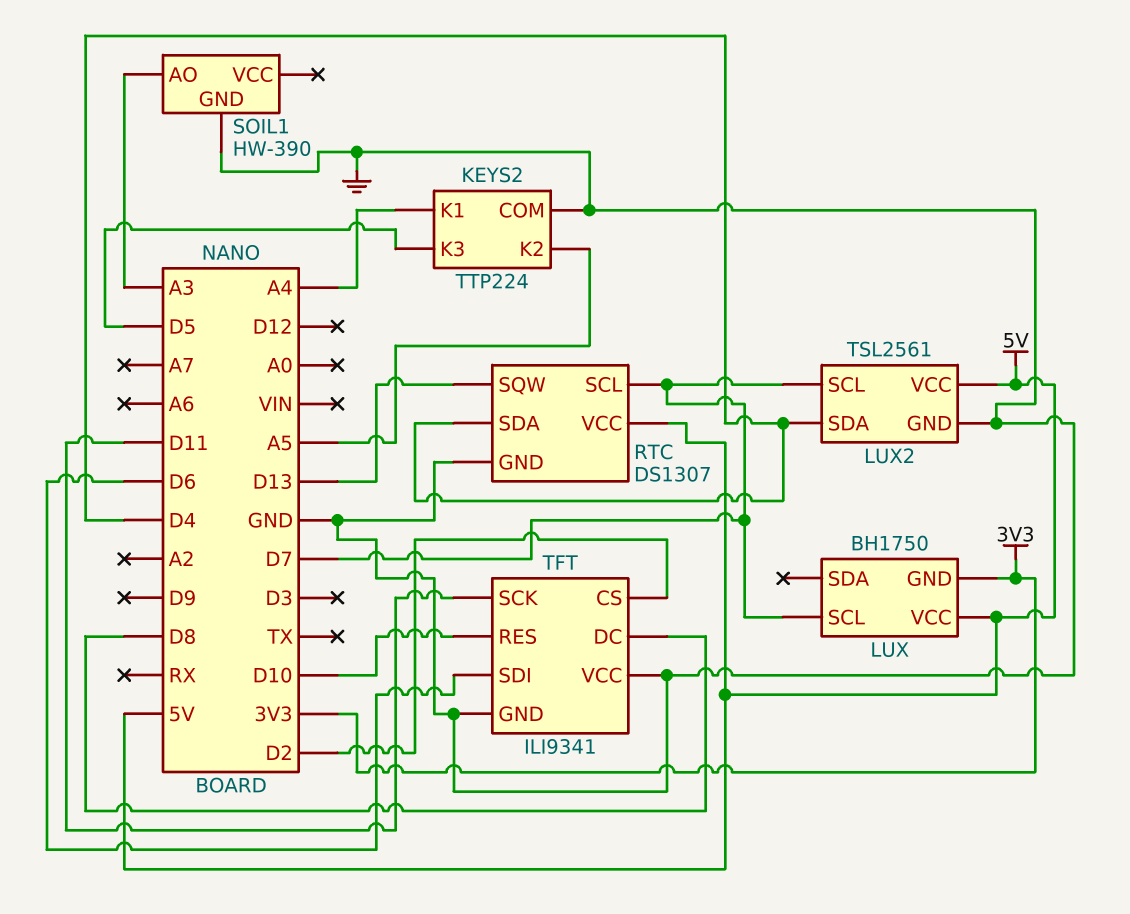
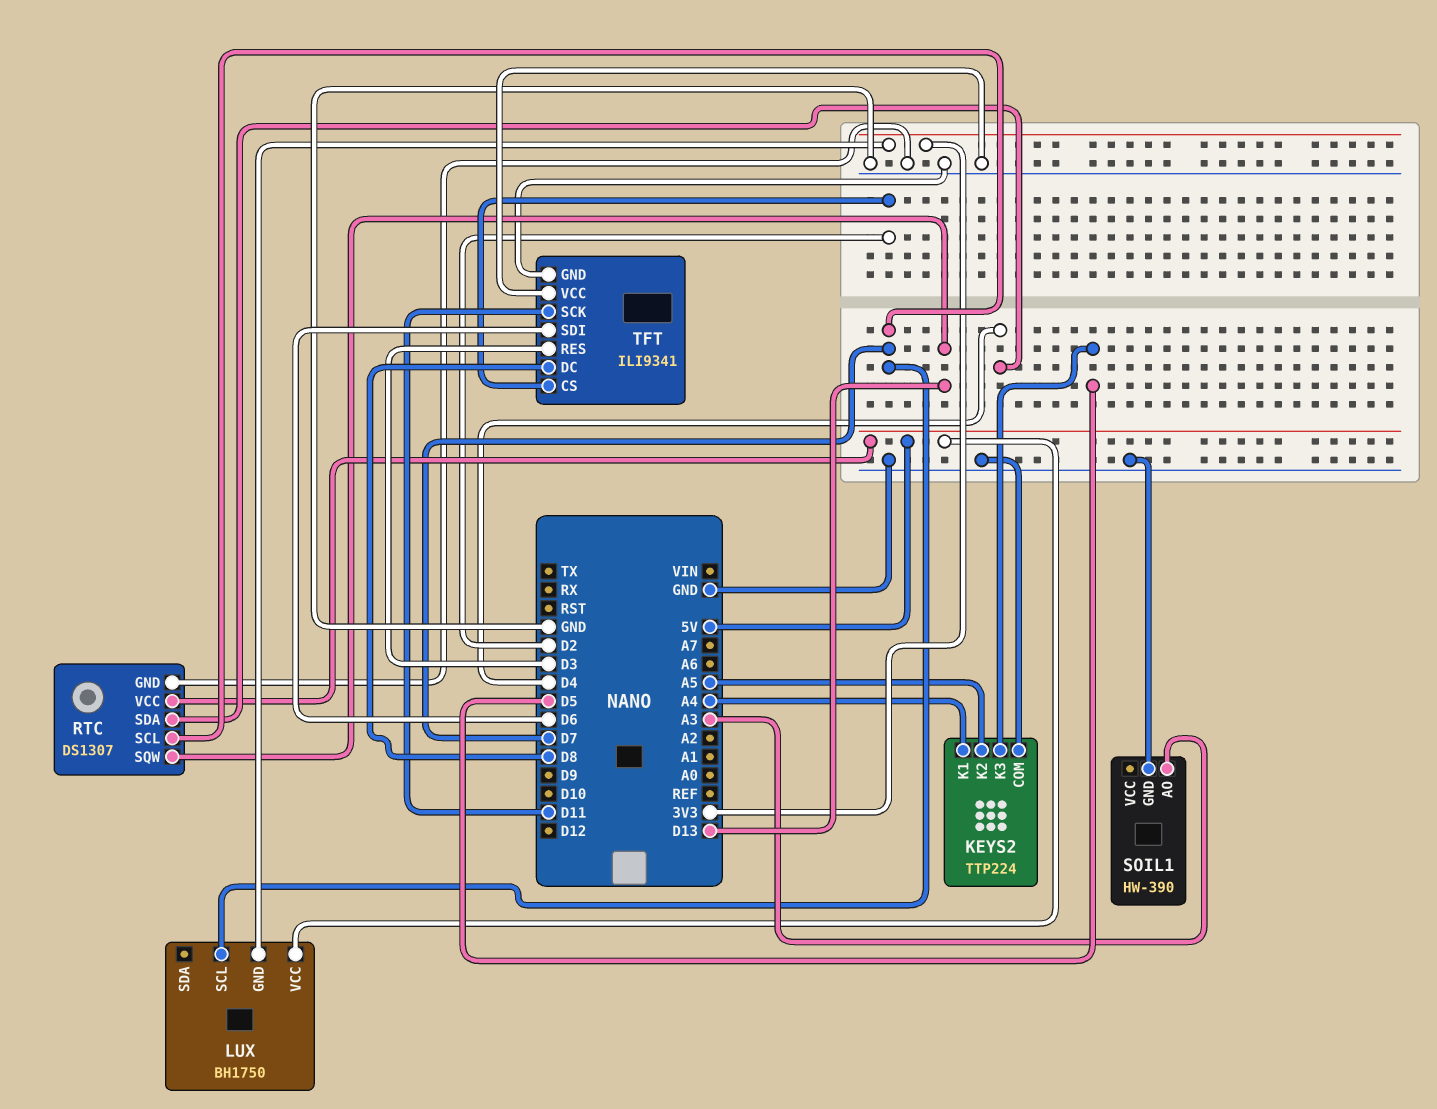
LUX2: TSL2561 -> none
LUX2 pin GND: GND -> none
LUX2 pin SCL: D7 -> none
LUX2 pin SDA: D4 -> none
LUX2 pin VCC: 5V -> none
TFT pin RES: D10 -> D3

